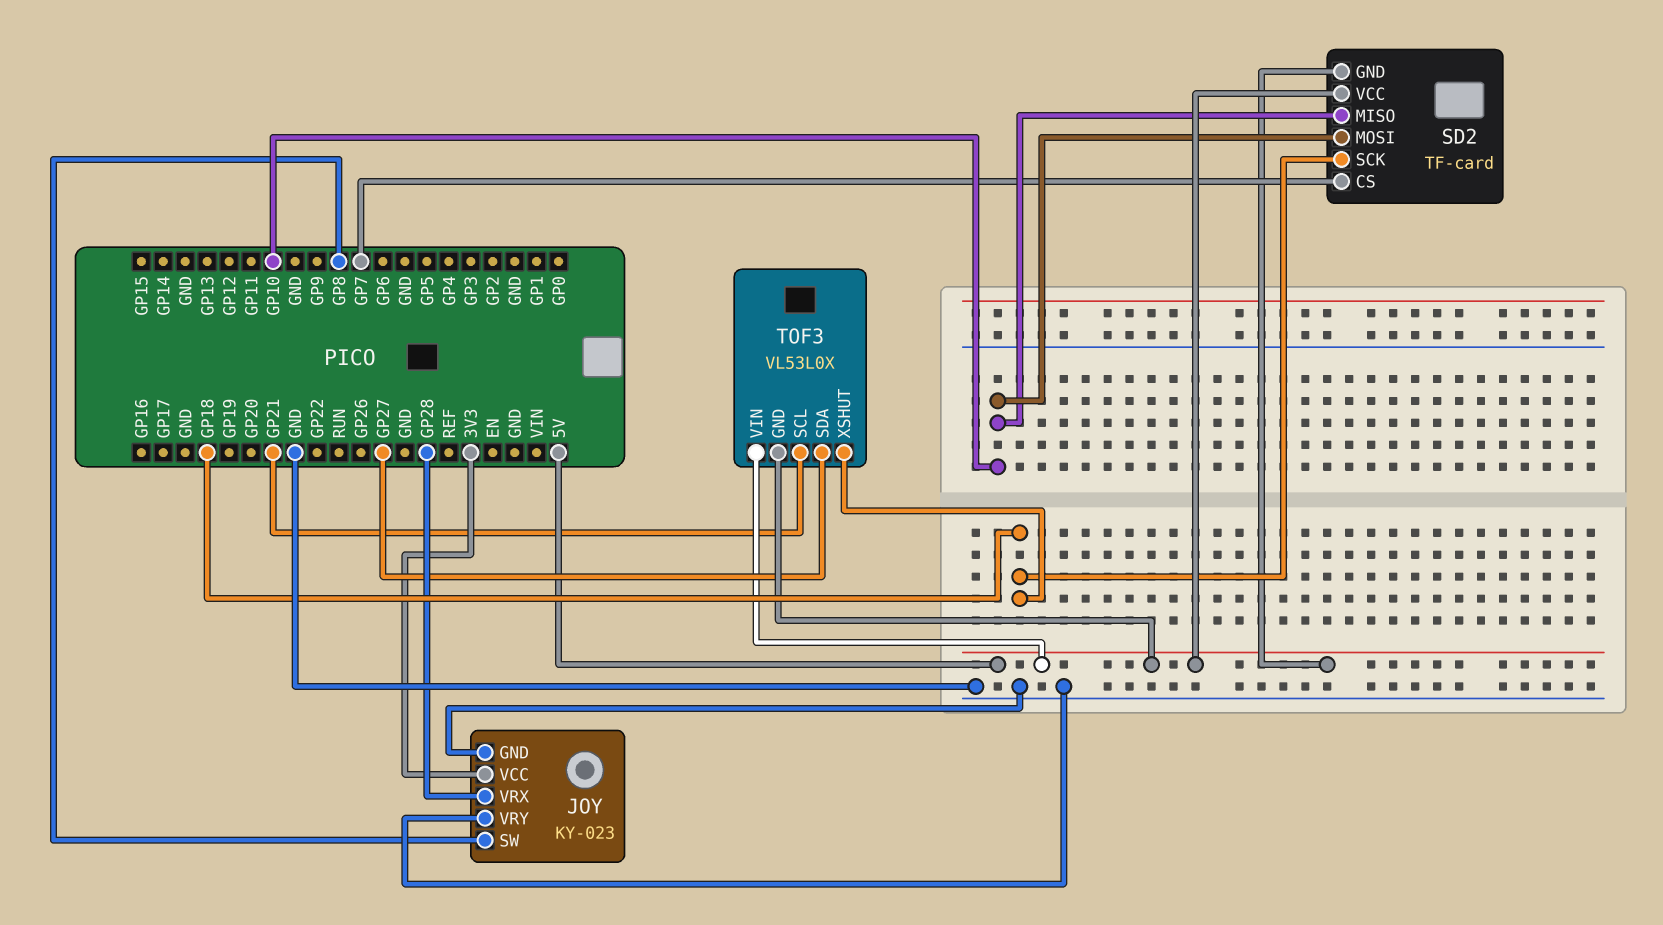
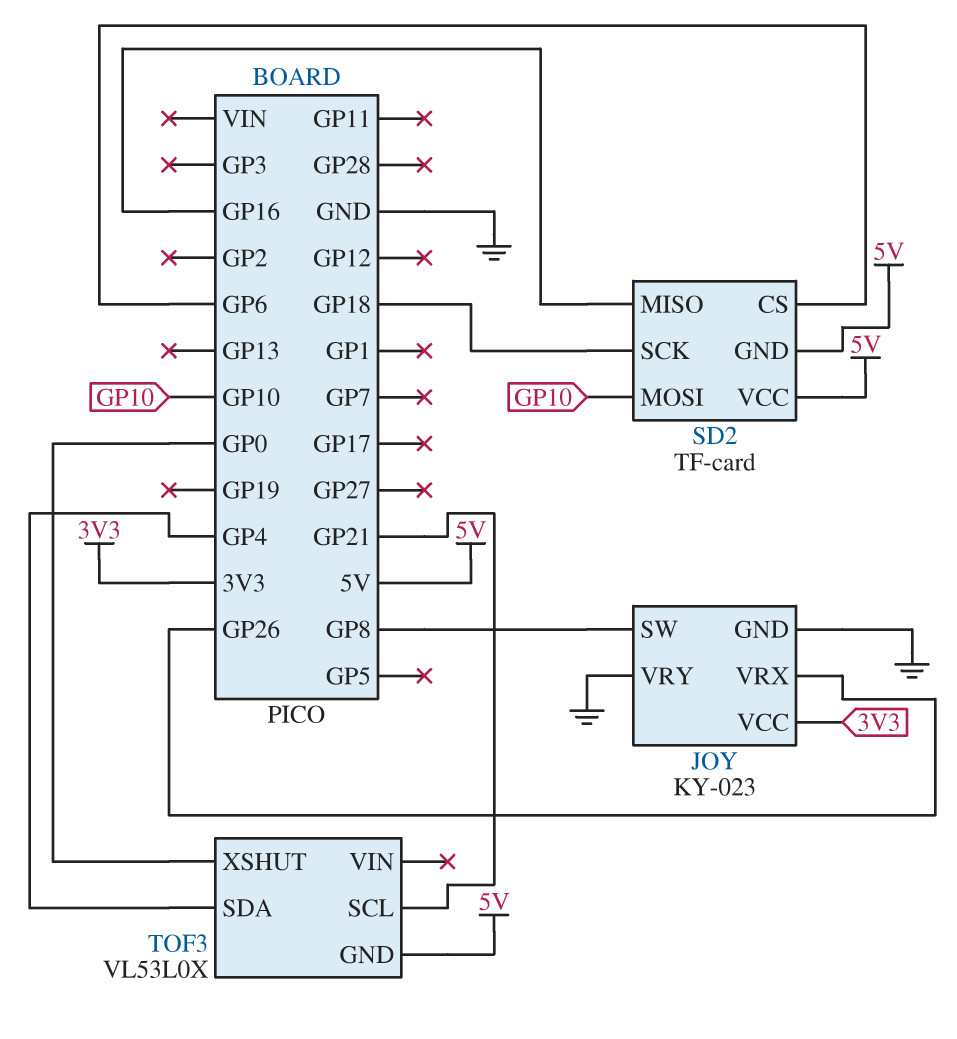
JOY pin VRX: GP28 -> GP26
SD2 pin CS: GP7 -> GP6
SD2 pin MISO: GP10 -> GP16
TOF3 pin SDA: GP27 -> GP4
TOF3 pin VIN: 5V -> none
TOF3 pin XSHUT: GP18 -> GP0

